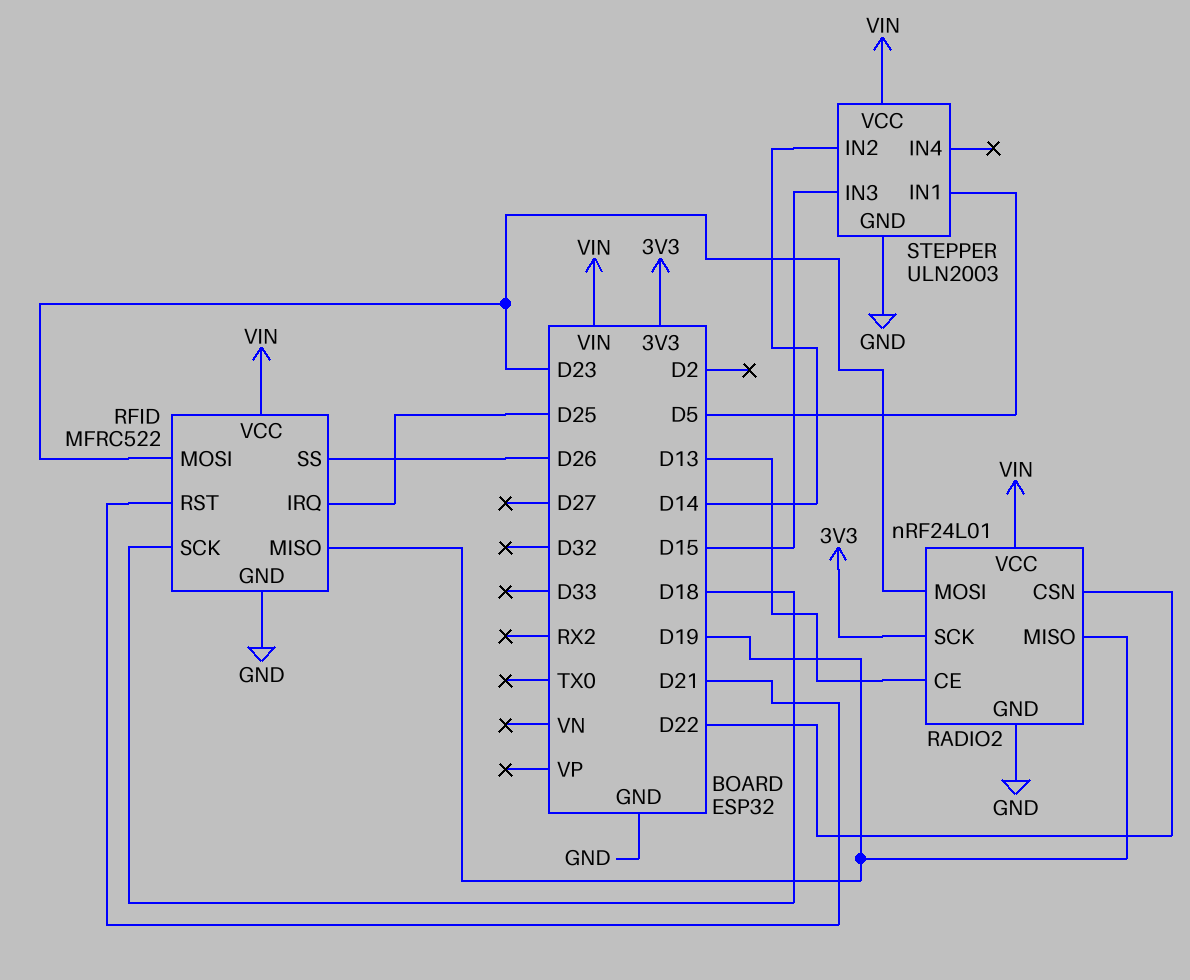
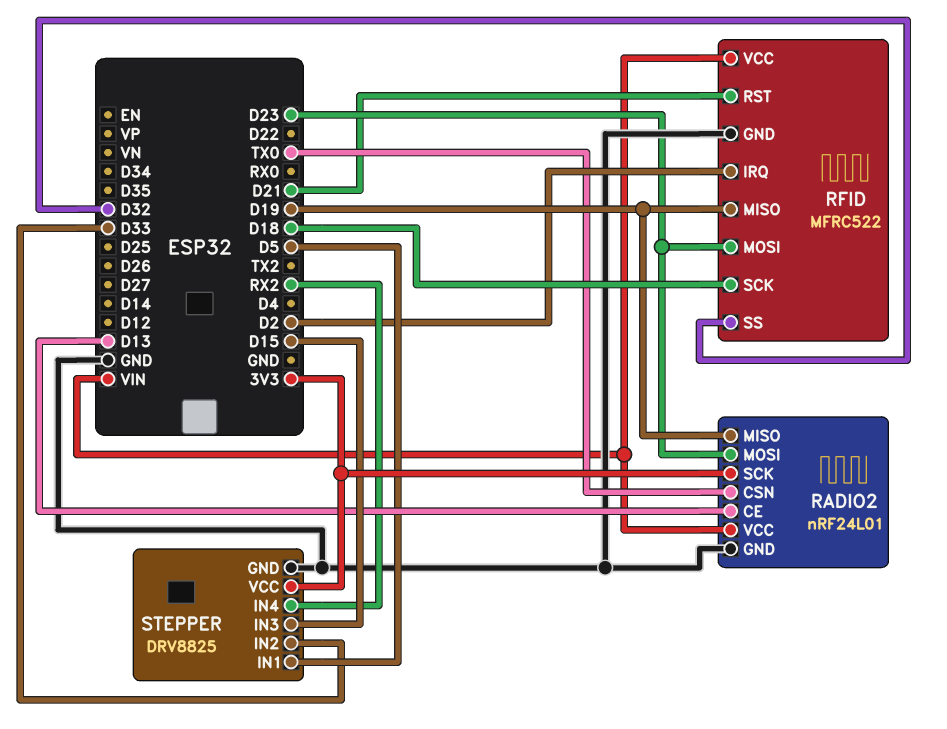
RADIO2 pin CSN: D22 -> TX0
RFID pin IRQ: D25 -> D2
RFID pin SS: D26 -> D32
STEPPER: ULN2003 -> DRV8825
STEPPER pin IN2: D14 -> D33
STEPPER pin IN4: none -> RX2
STEPPER pin VCC: VIN -> 3V3

